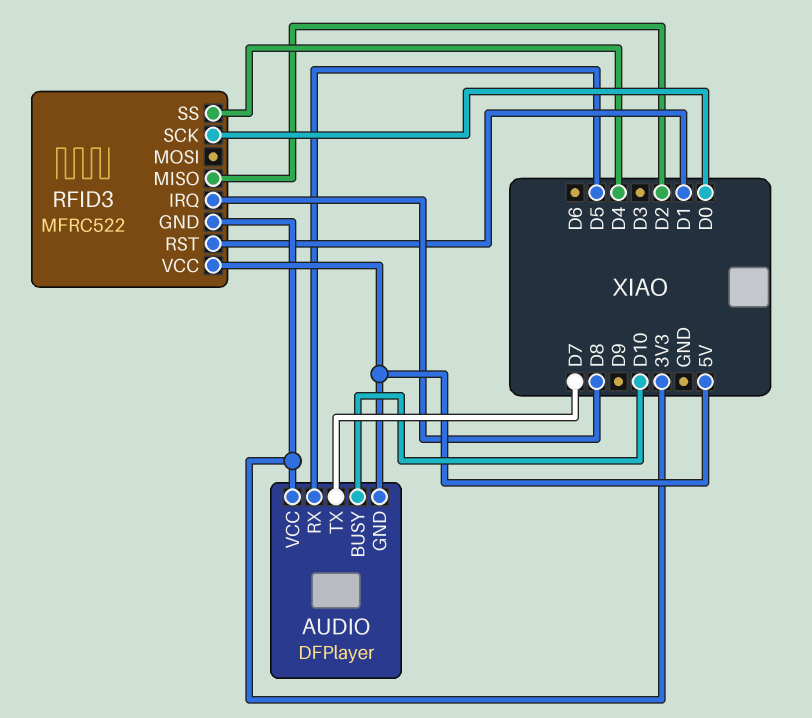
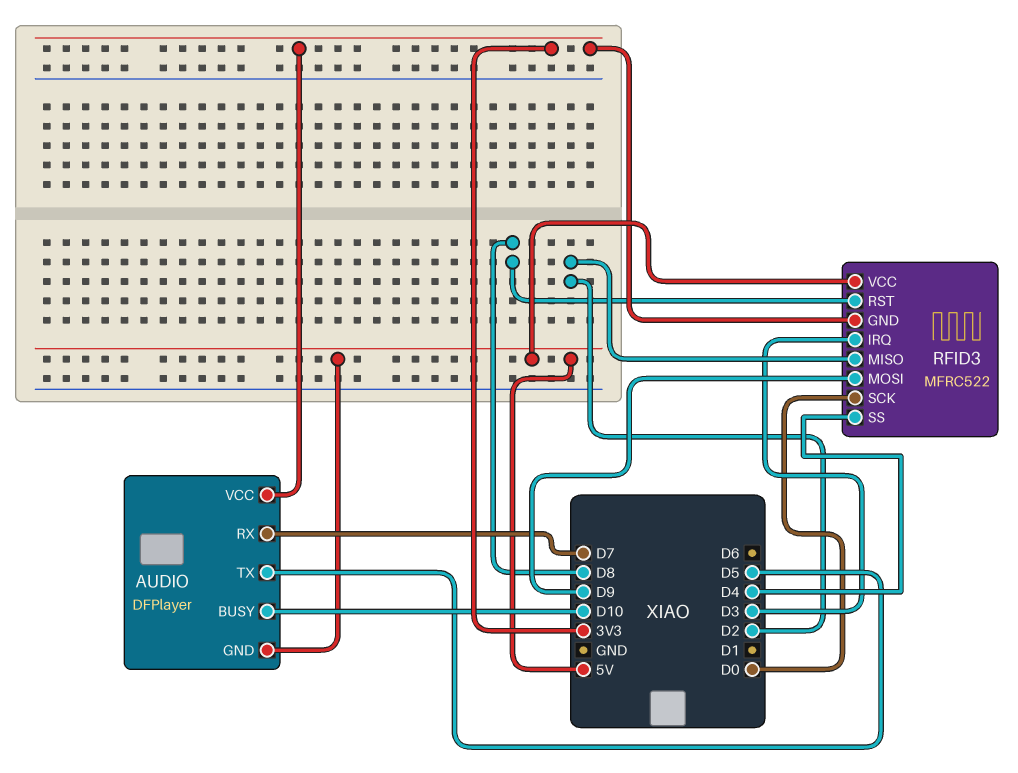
AUDIO pin RX: D5 -> D7
AUDIO pin TX: D7 -> D5
RFID3 pin IRQ: D8 -> D3
RFID3 pin MOSI: none -> D9
RFID3 pin RST: D1 -> D8

